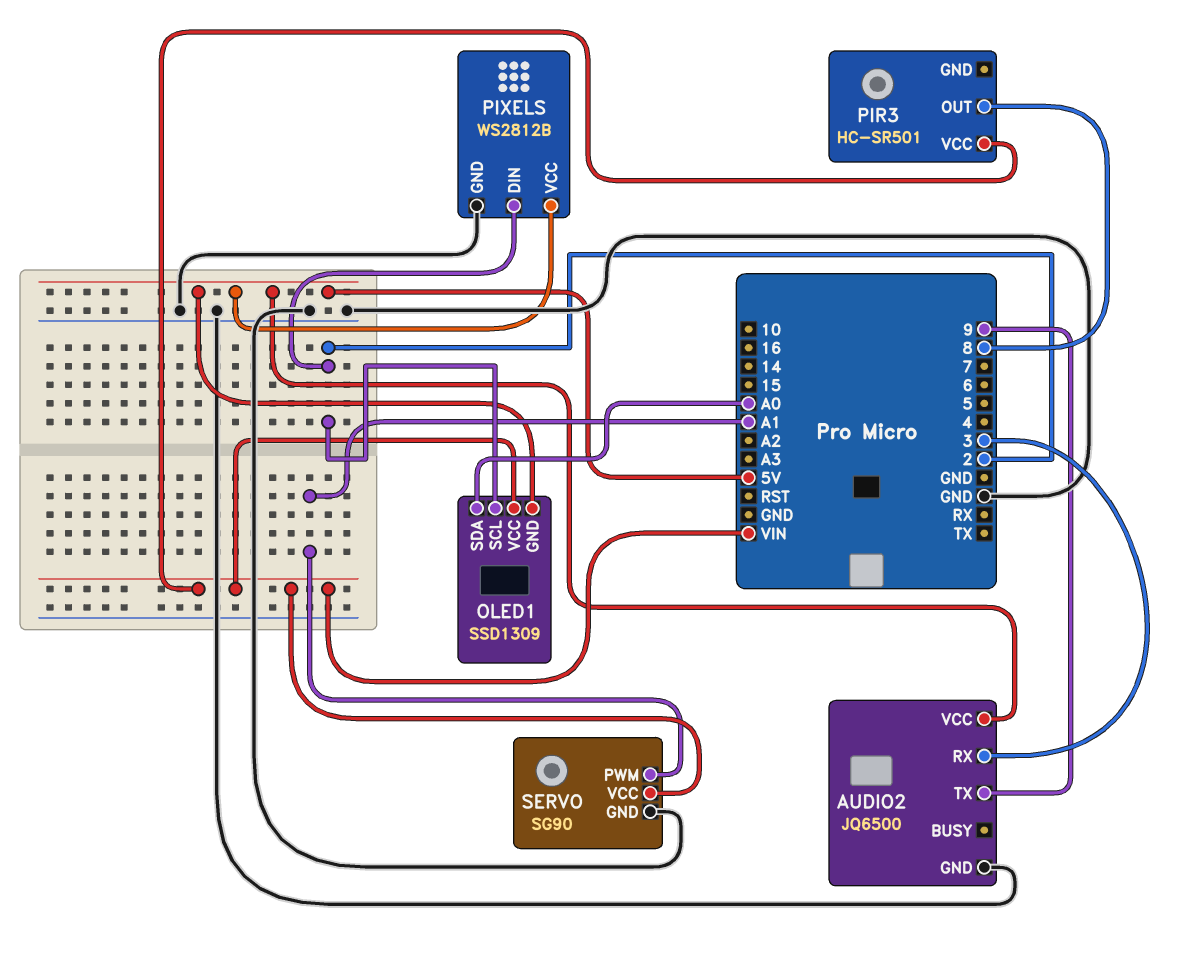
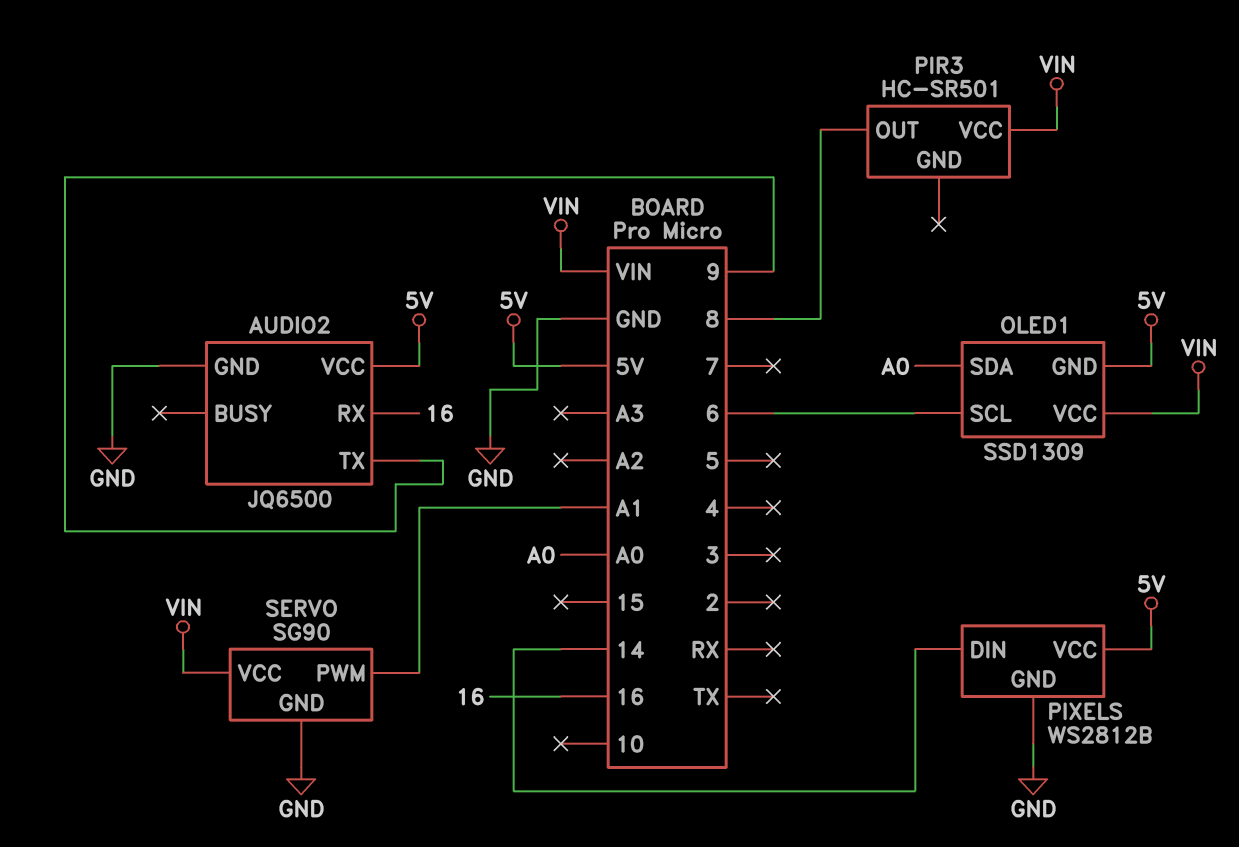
AUDIO2 pin RX: 3 -> 16
OLED1 pin SCL: 2 -> 6
PIXELS pin DIN: 2 -> 14

